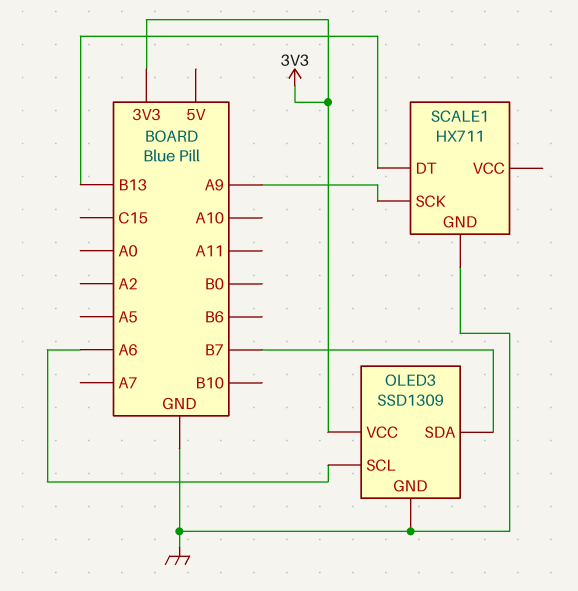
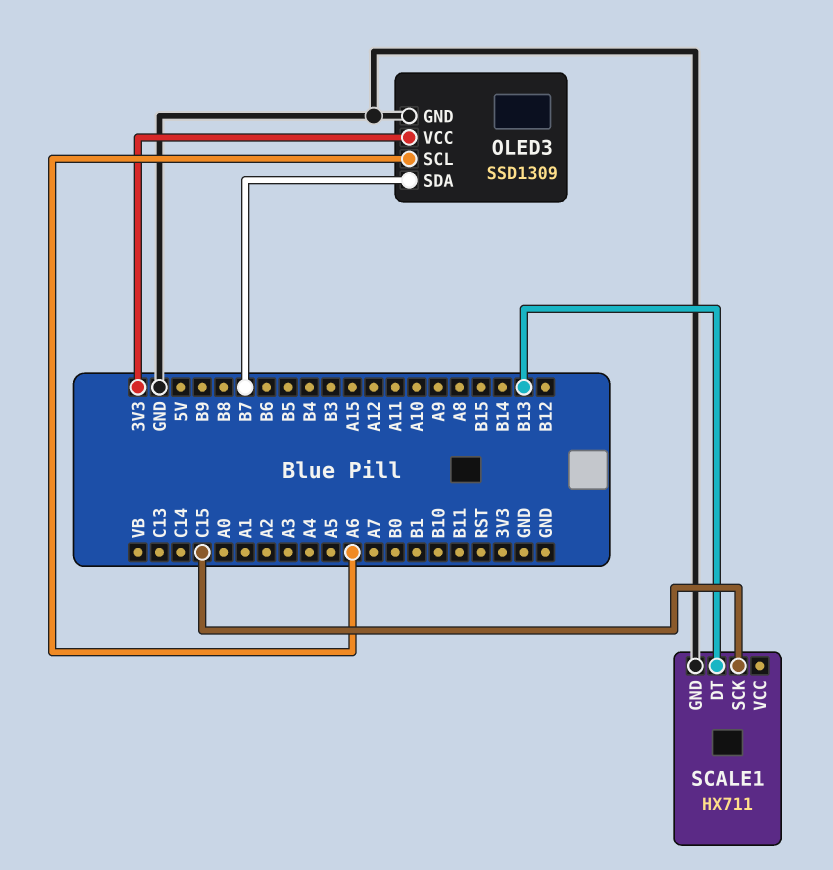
SCALE1 pin SCK: A9 -> C15

